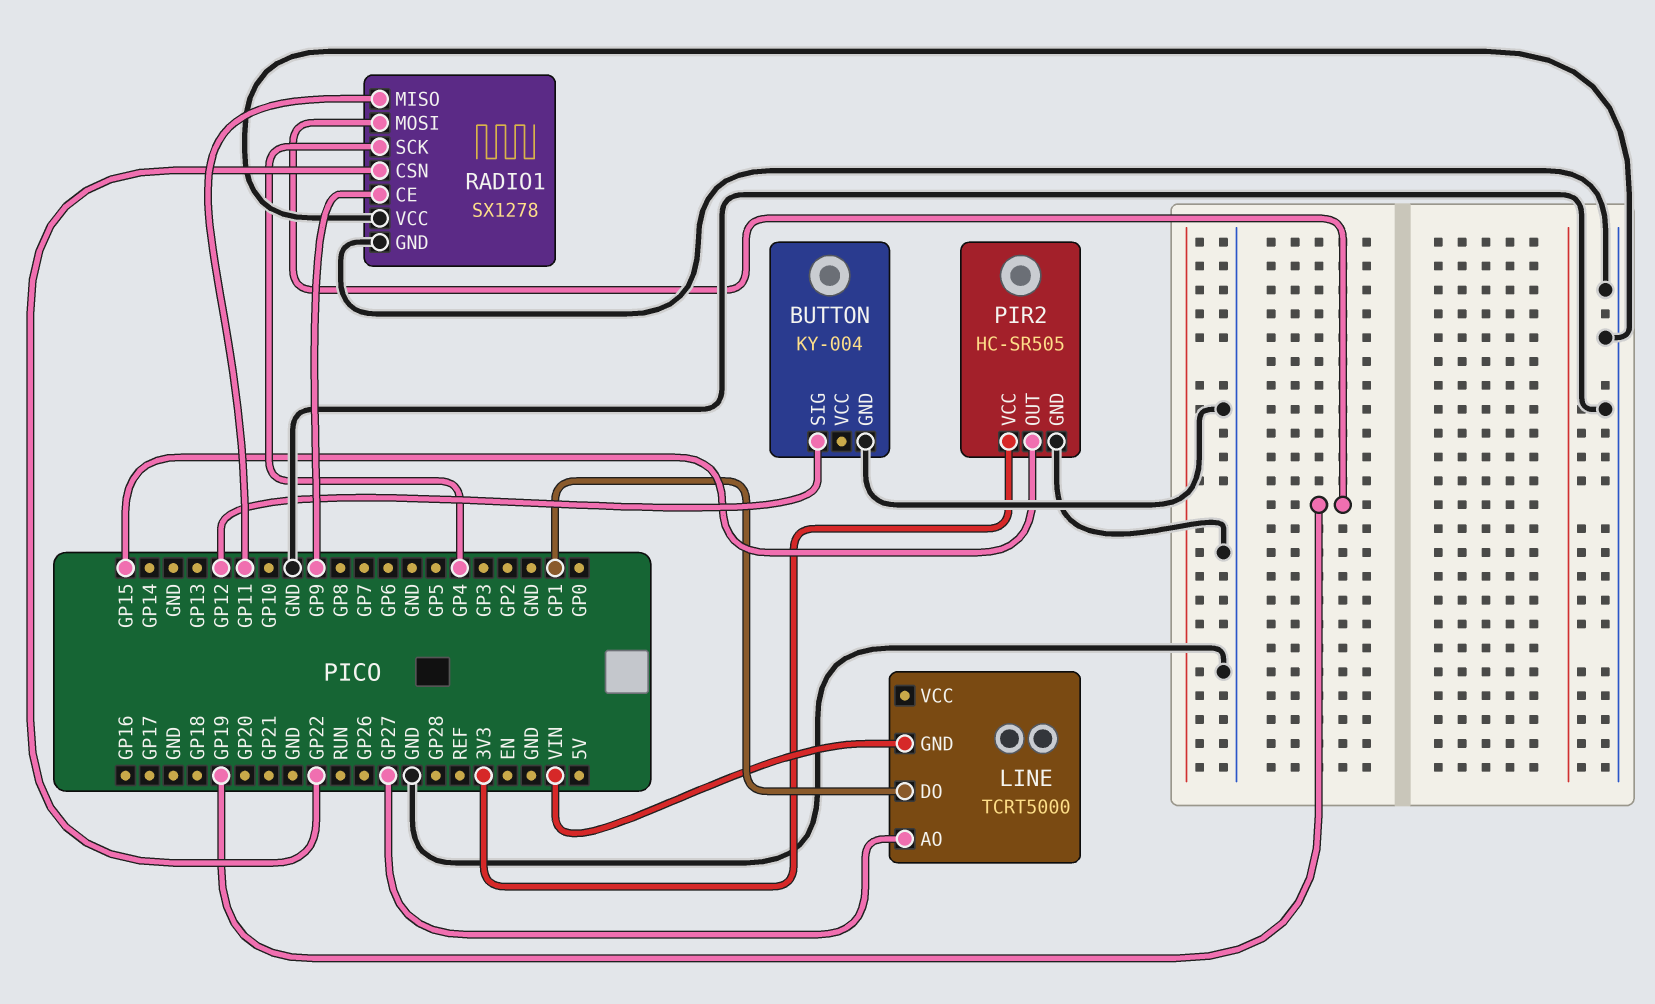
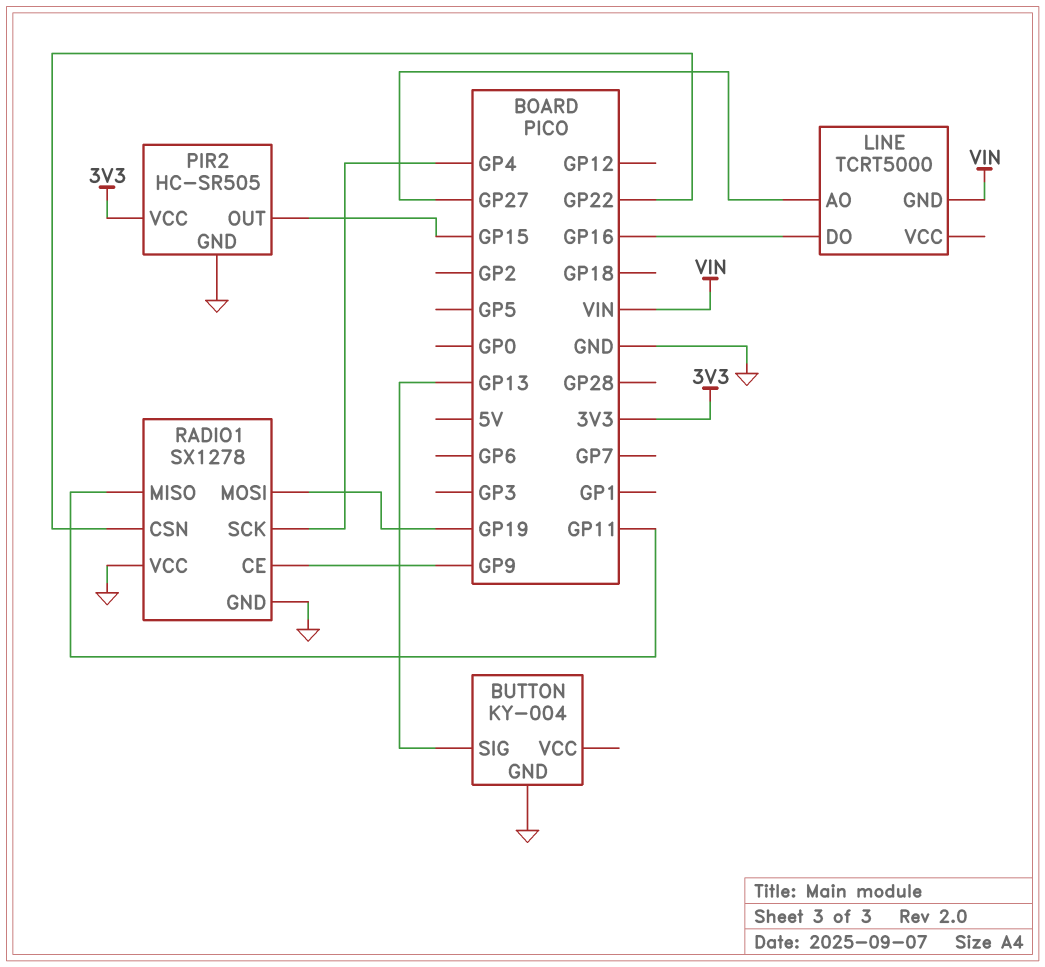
BUTTON pin SIG: GP12 -> GP13
LINE pin DO: GP1 -> GP16

